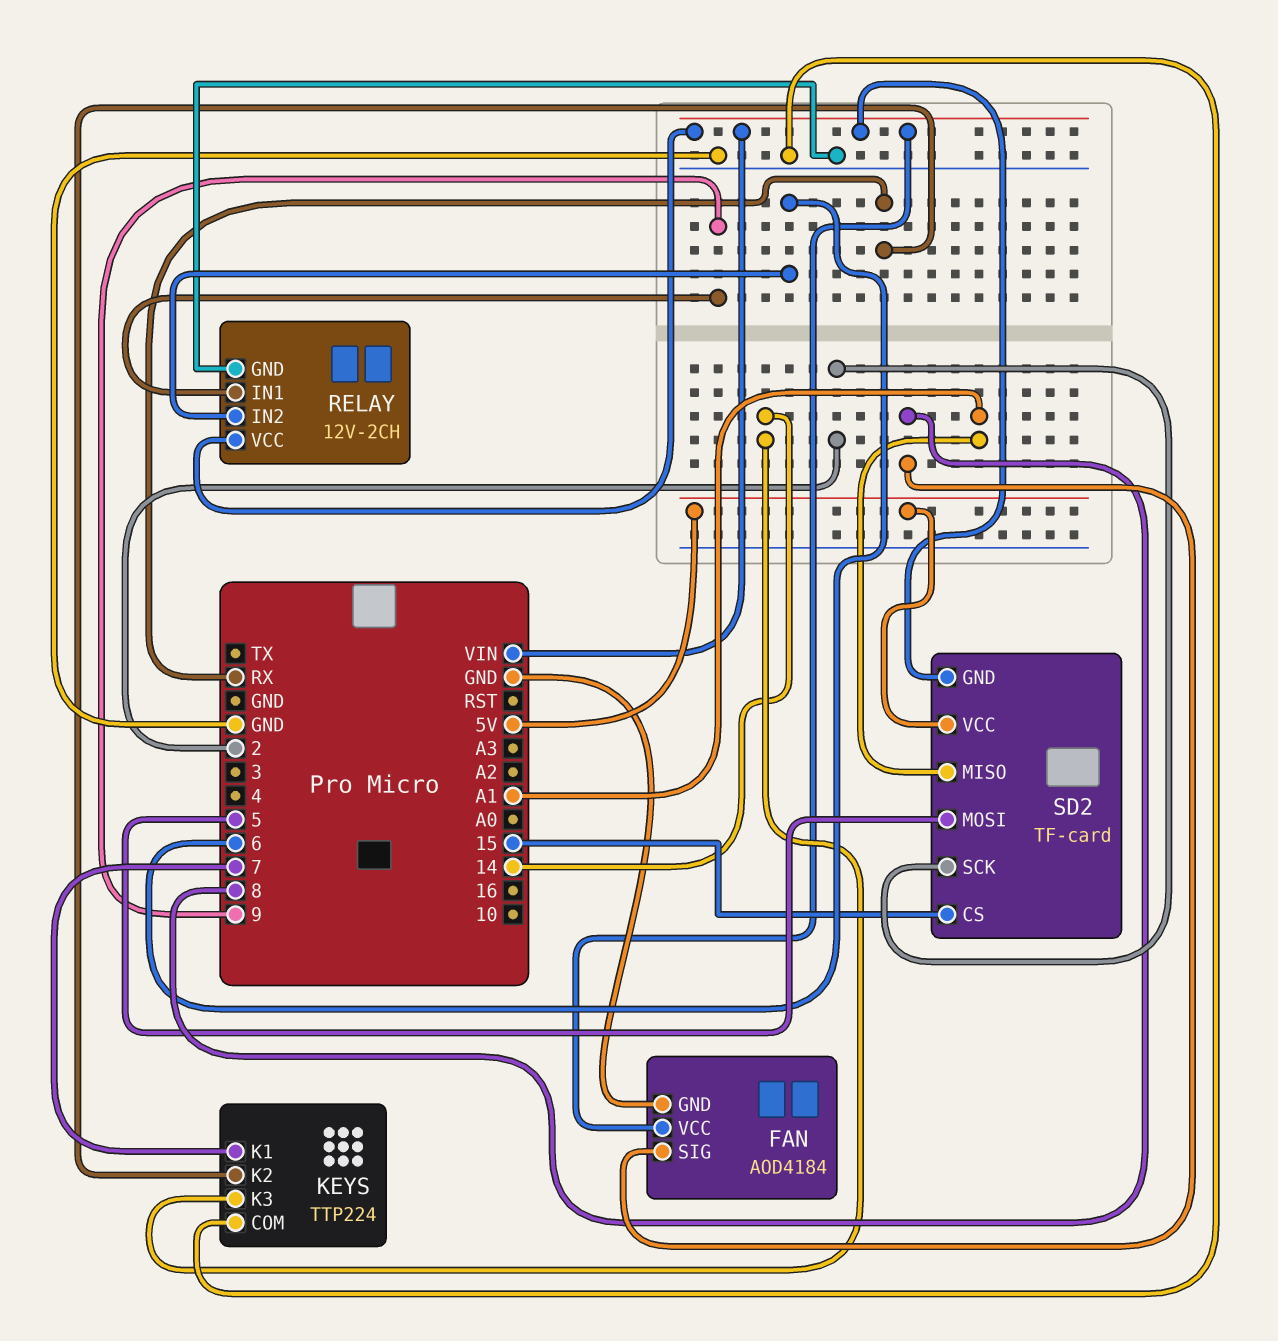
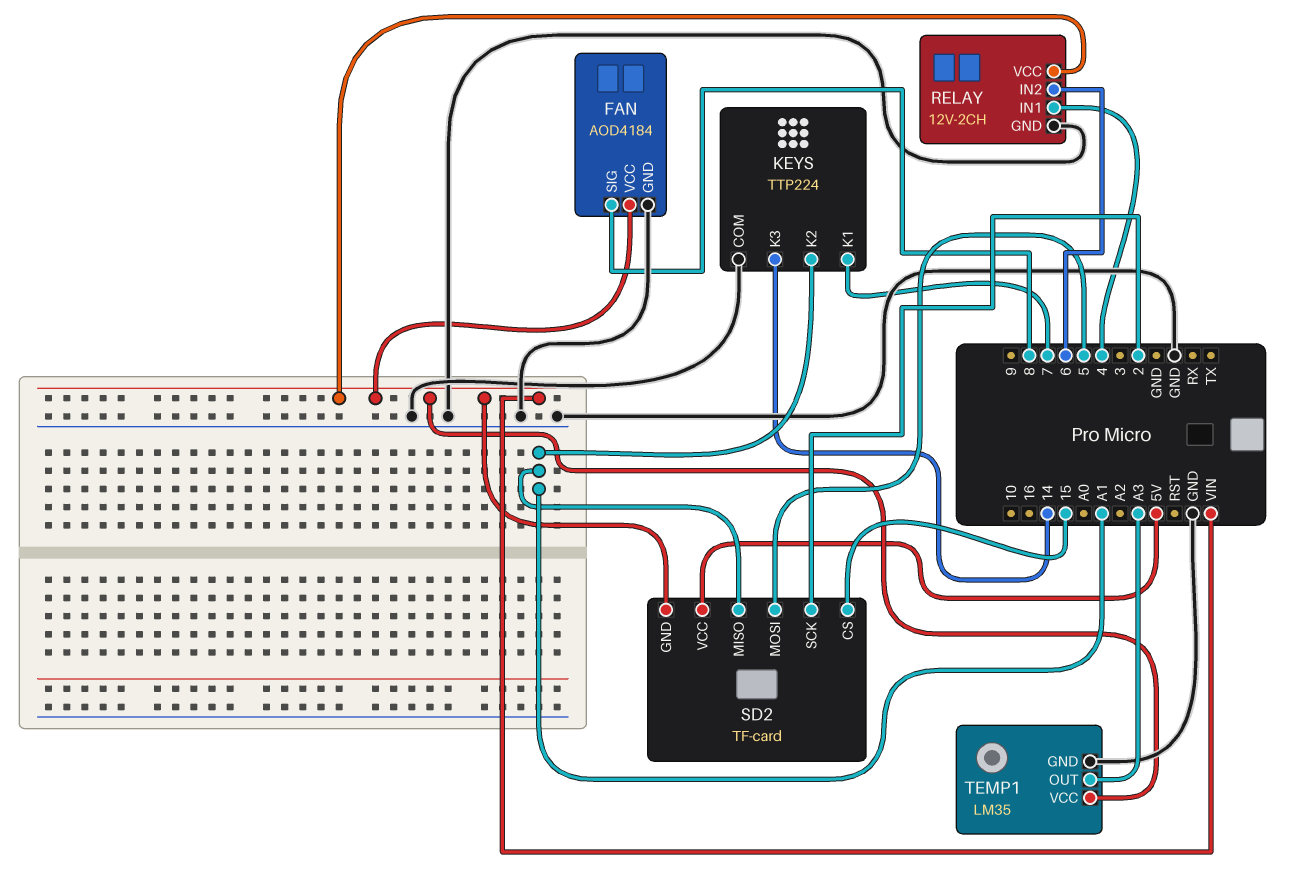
KEYS pin K2: RX -> A1
RELAY pin IN1: 9 -> 4
TEMP1: none -> LM35
TEMP1 pin GND: none -> GND
TEMP1 pin OUT: none -> A3
TEMP1 pin VCC: none -> VIN

